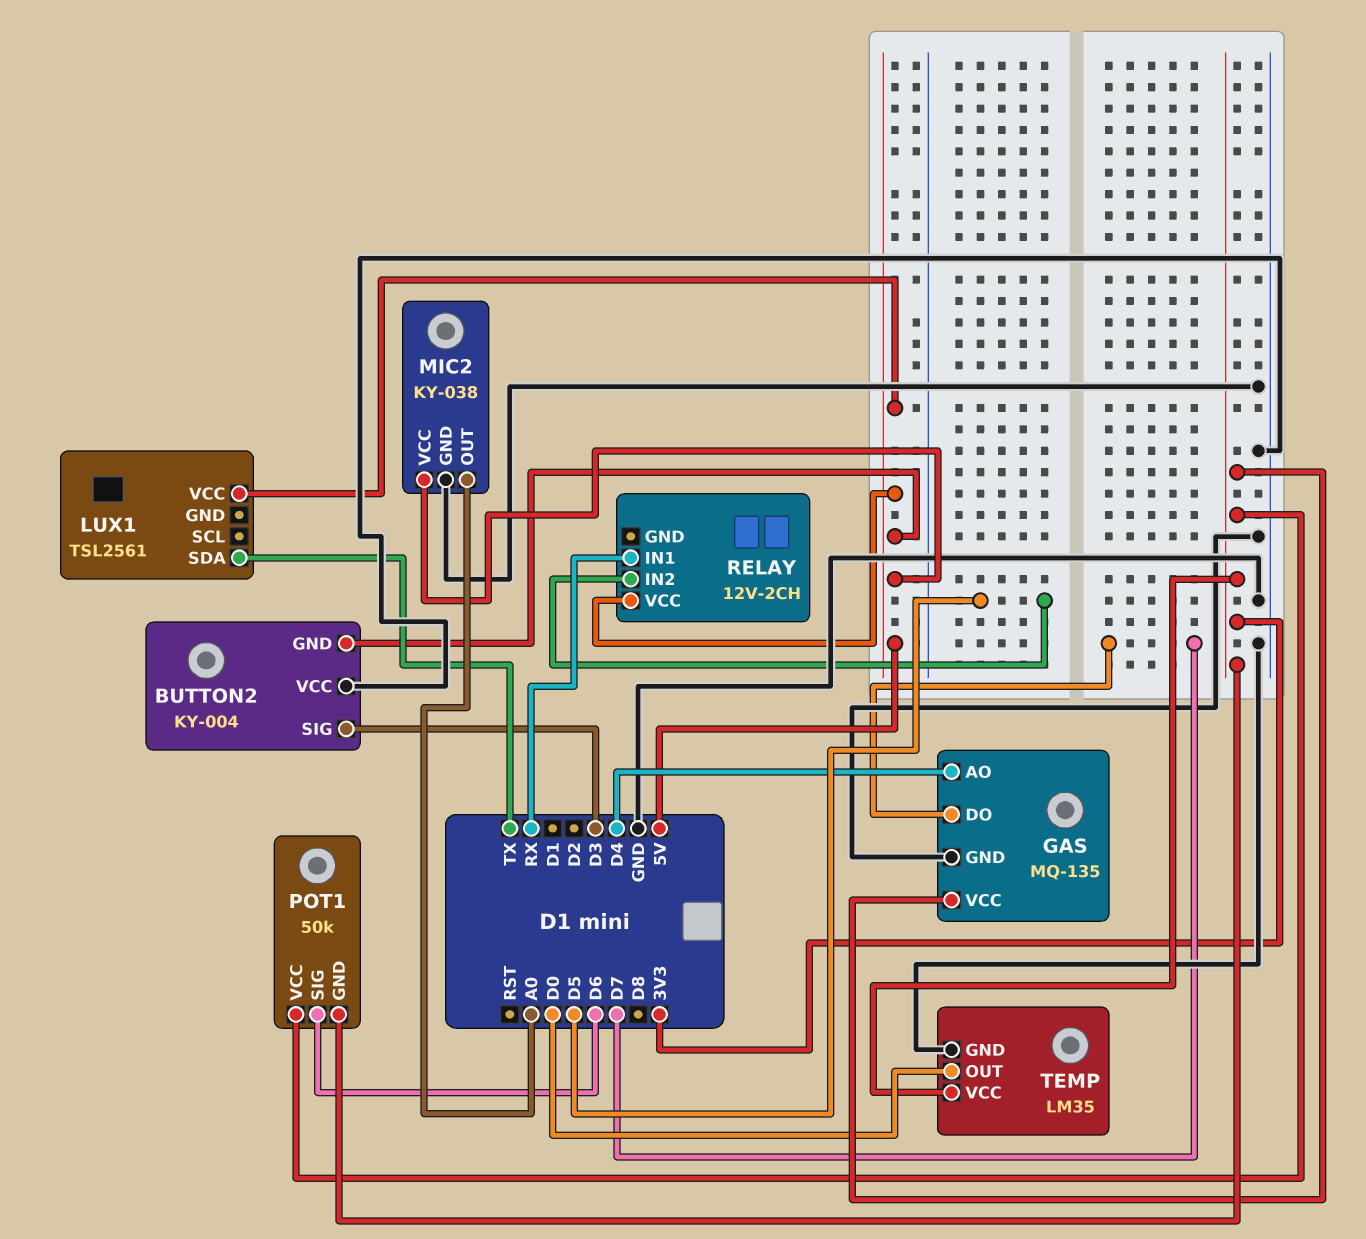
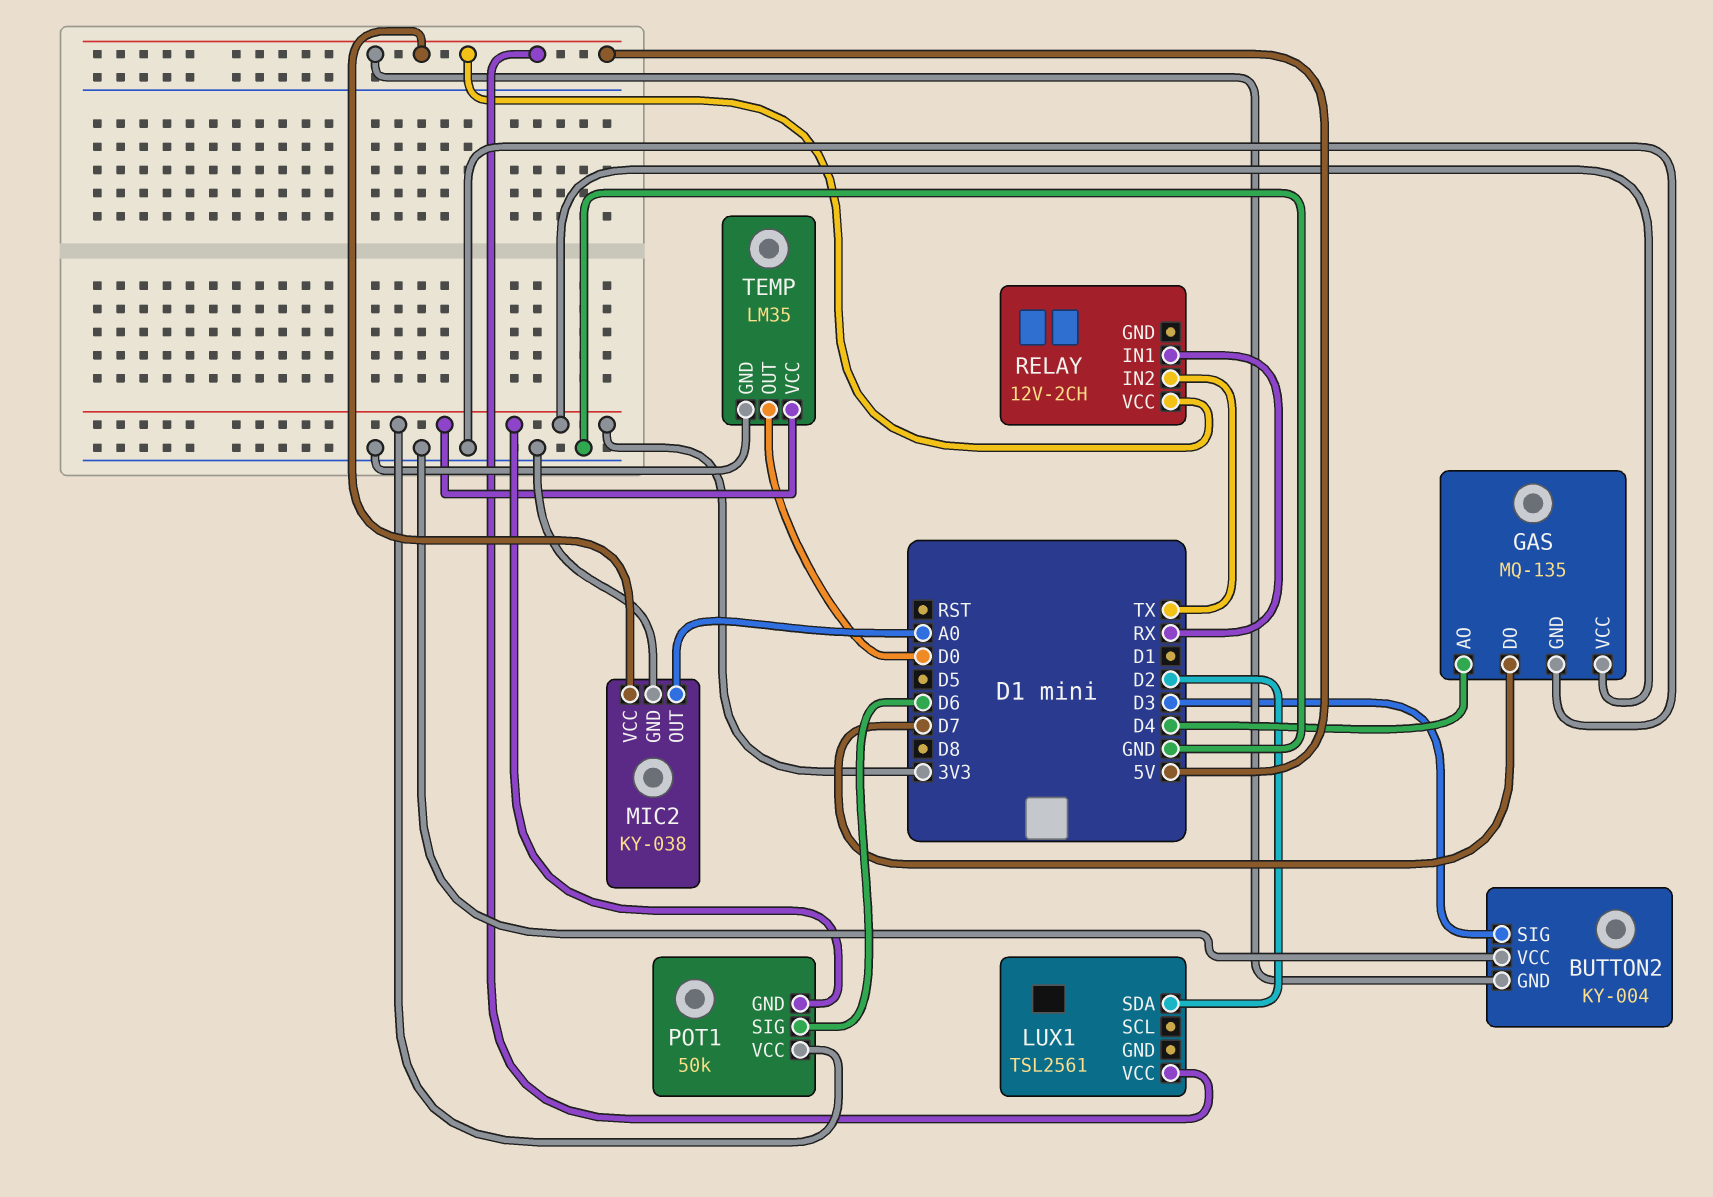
LUX1 pin SDA: TX -> D2
RELAY pin IN2: D5 -> TX

